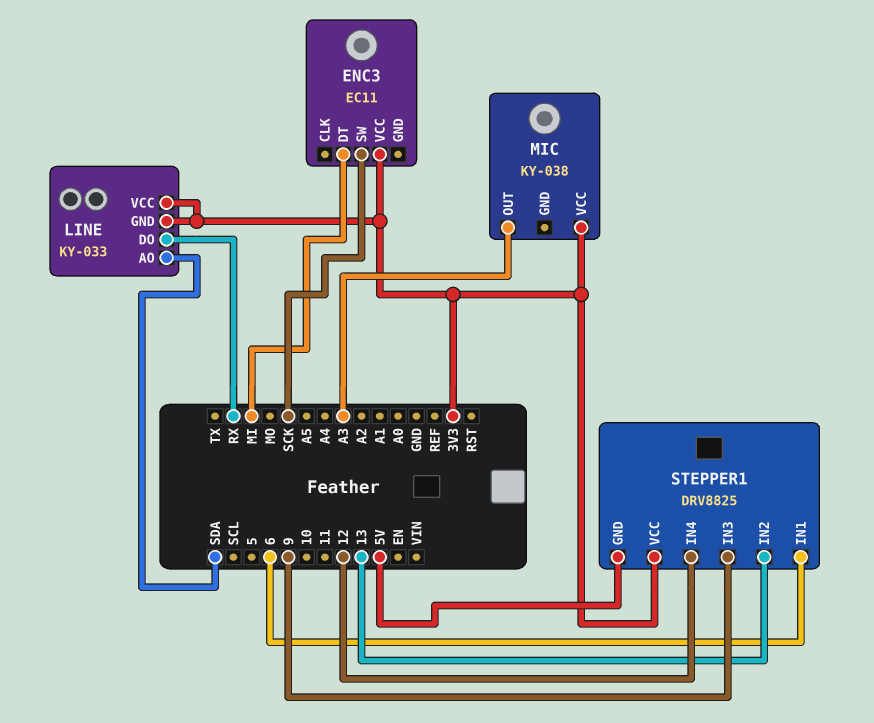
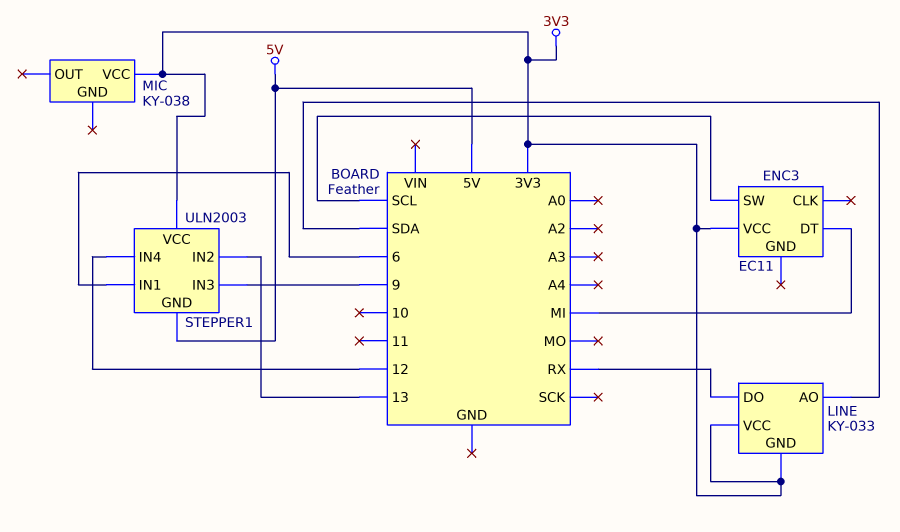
ENC3 pin SW: SCK -> SCL
MIC pin OUT: A3 -> none
STEPPER1: DRV8825 -> ULN2003

